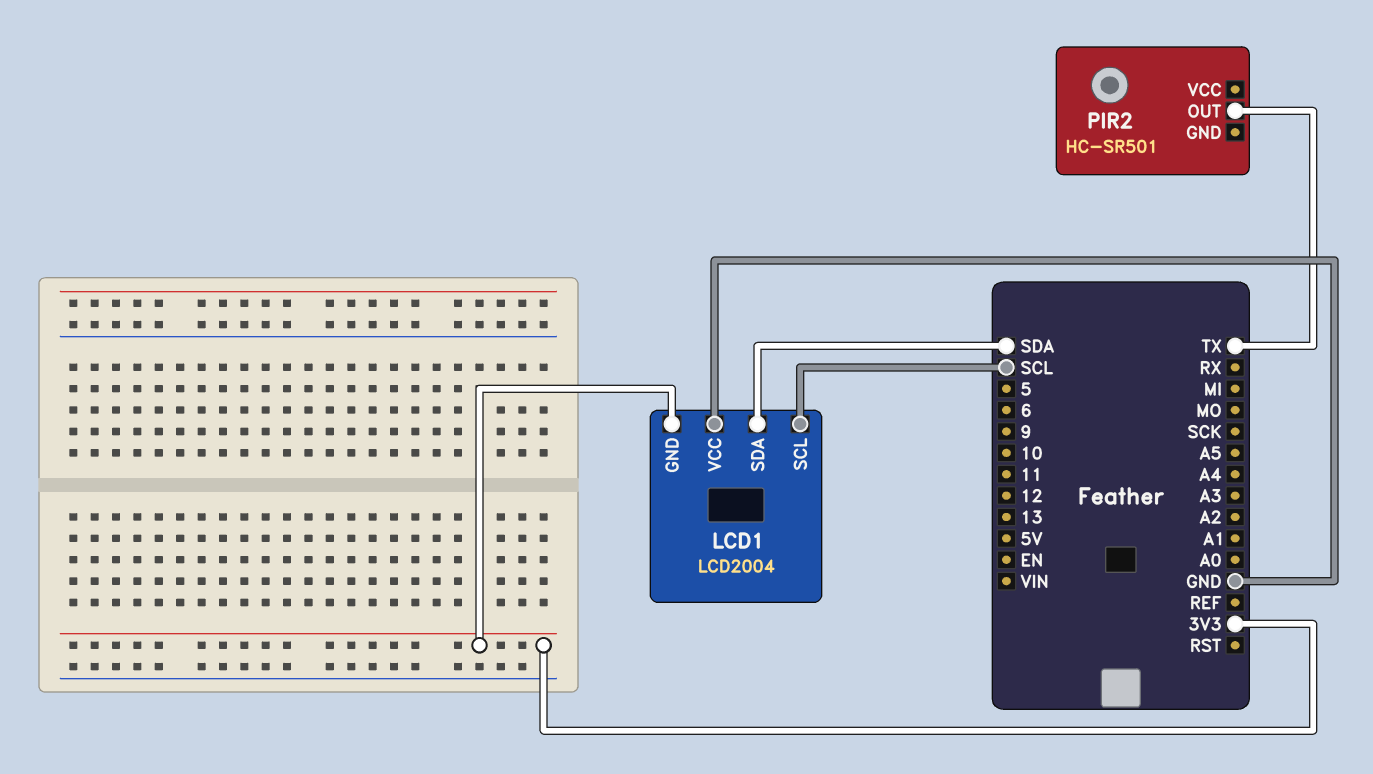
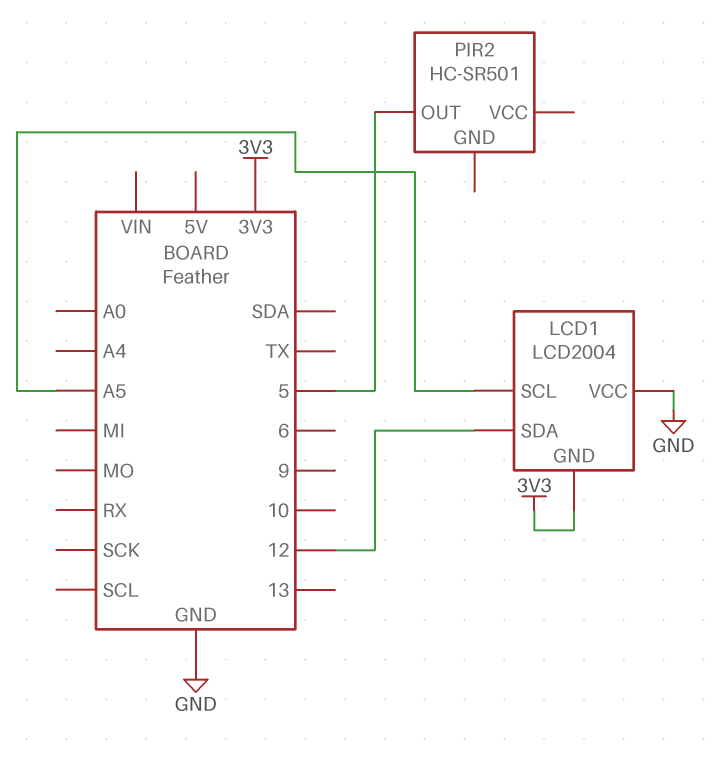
LCD1 pin SCL: SCL -> A5
LCD1 pin SDA: SDA -> 12
PIR2 pin OUT: TX -> 5

